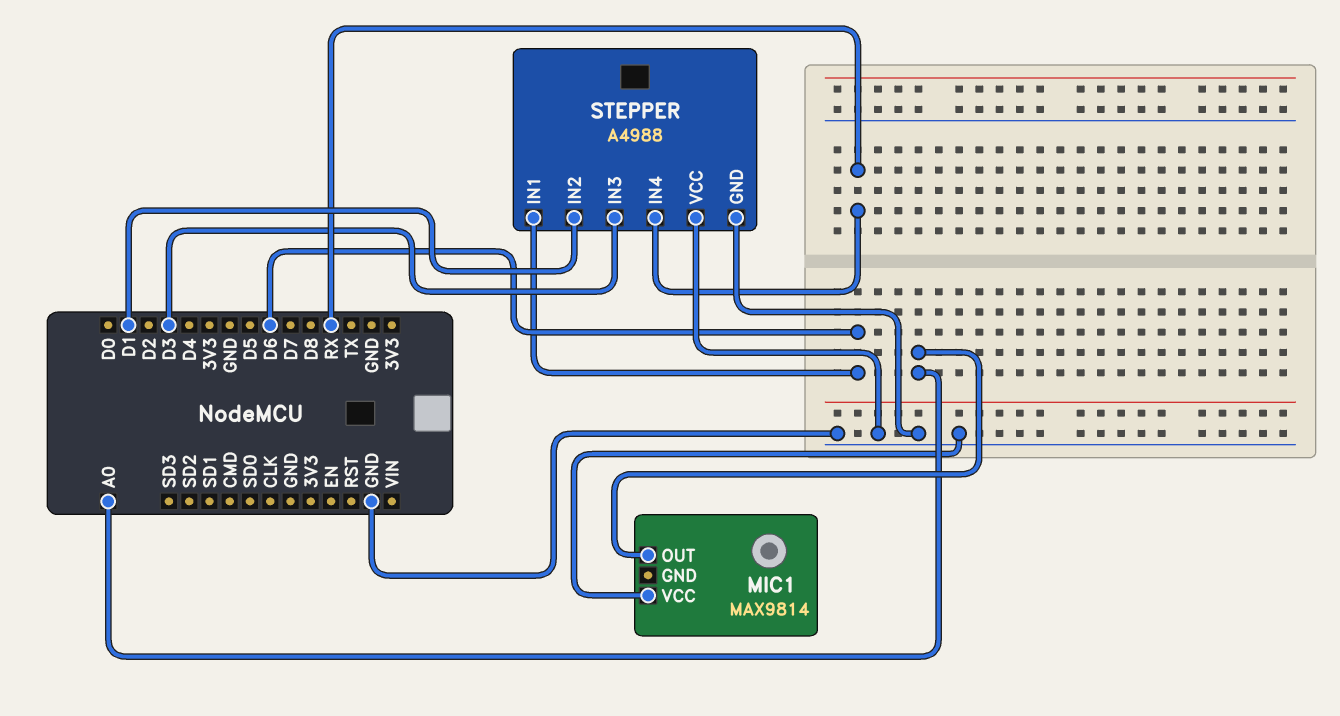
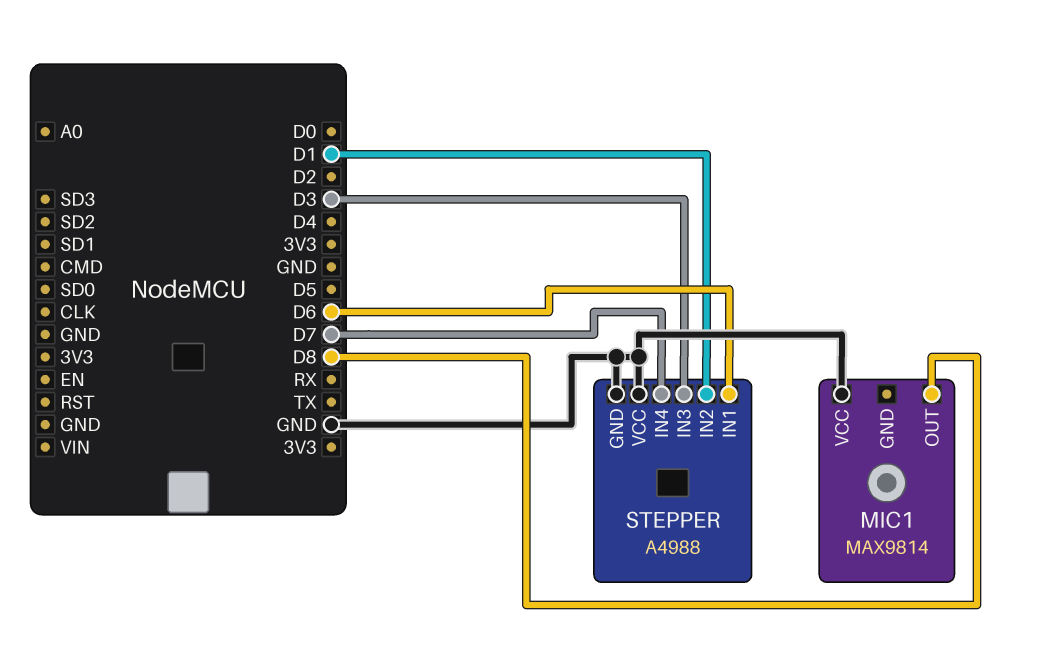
MIC1 pin OUT: A0 -> D8
STEPPER pin IN4: RX -> D7

